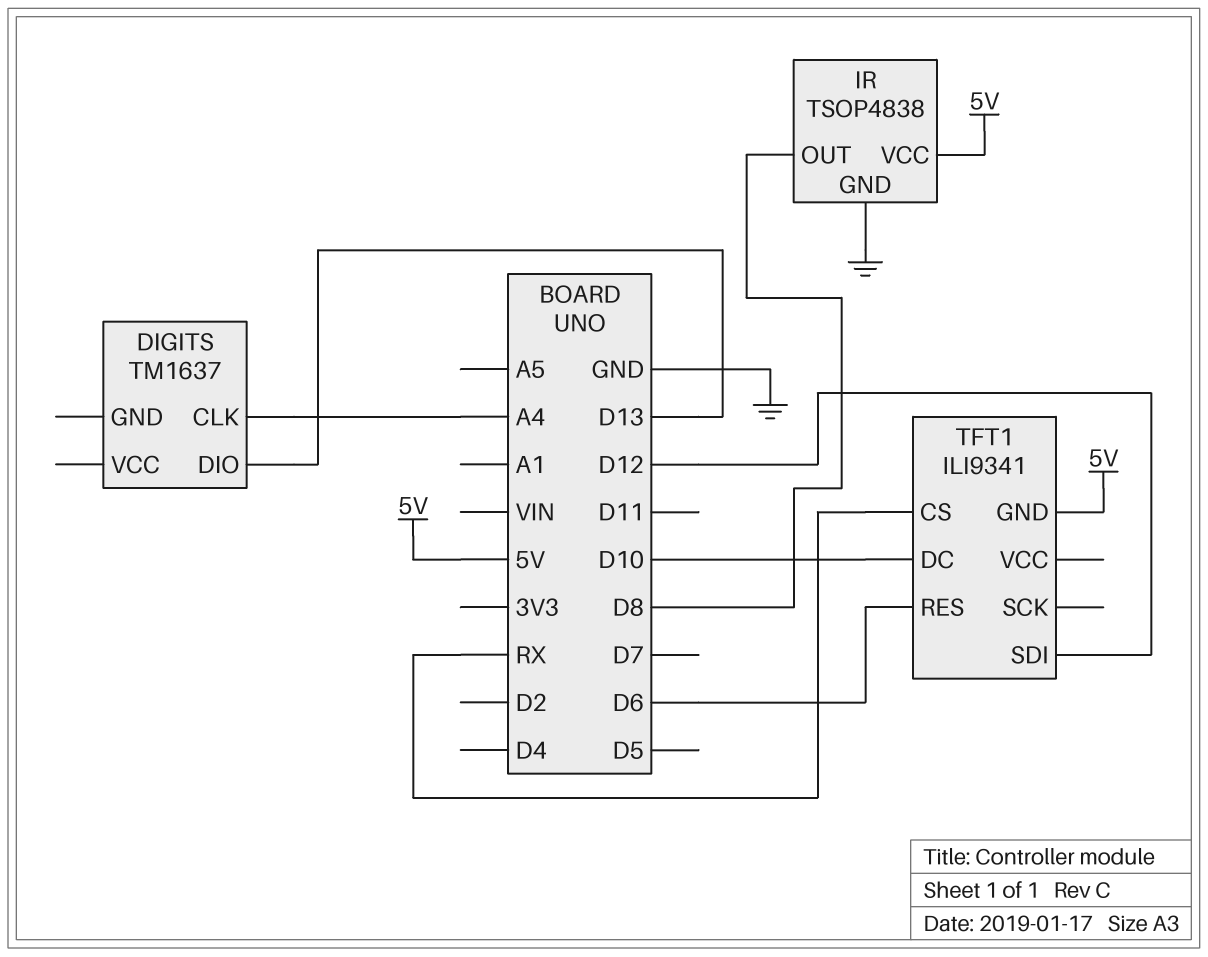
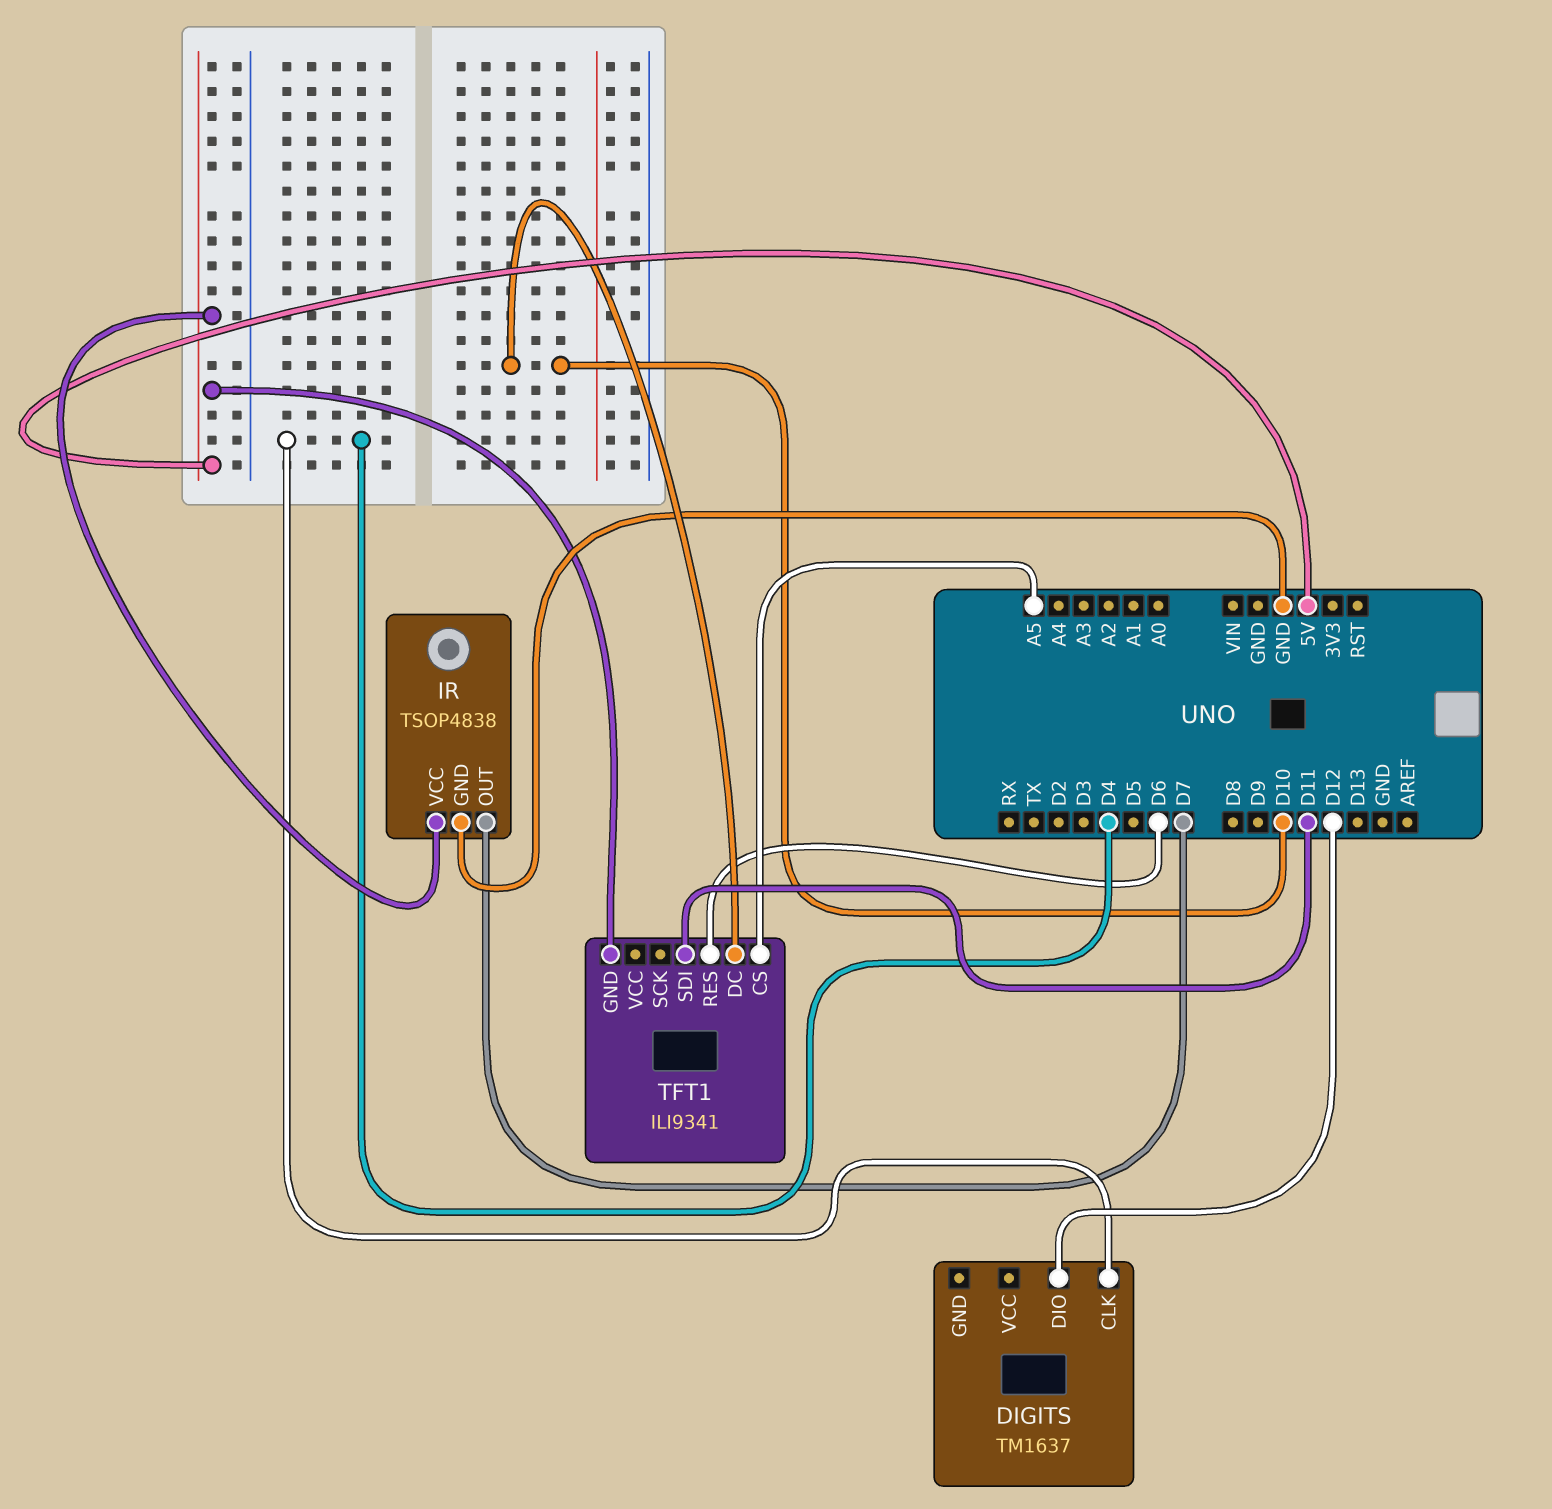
DIGITS pin CLK: A4 -> D4
DIGITS pin DIO: D13 -> D12
IR pin OUT: D8 -> D7
TFT1 pin CS: RX -> A5
TFT1 pin SDI: D12 -> D11

